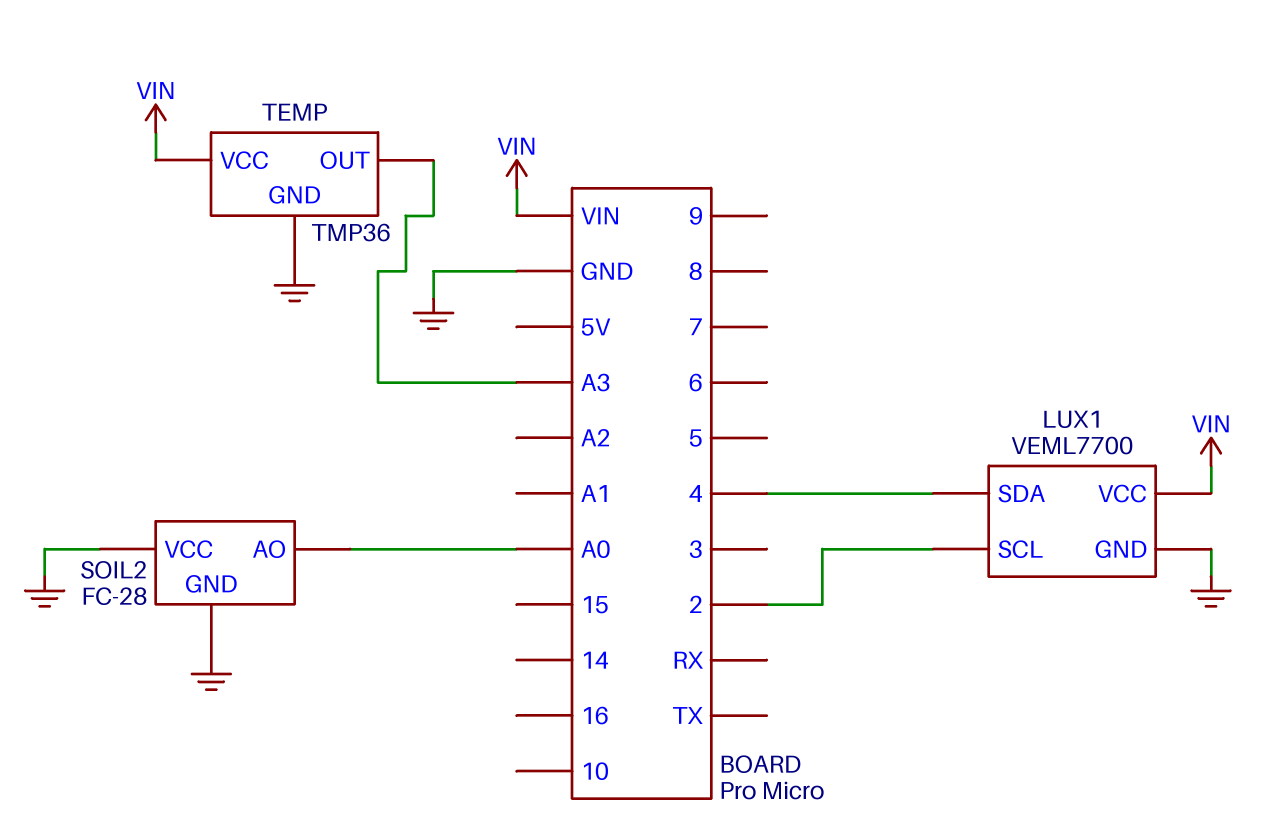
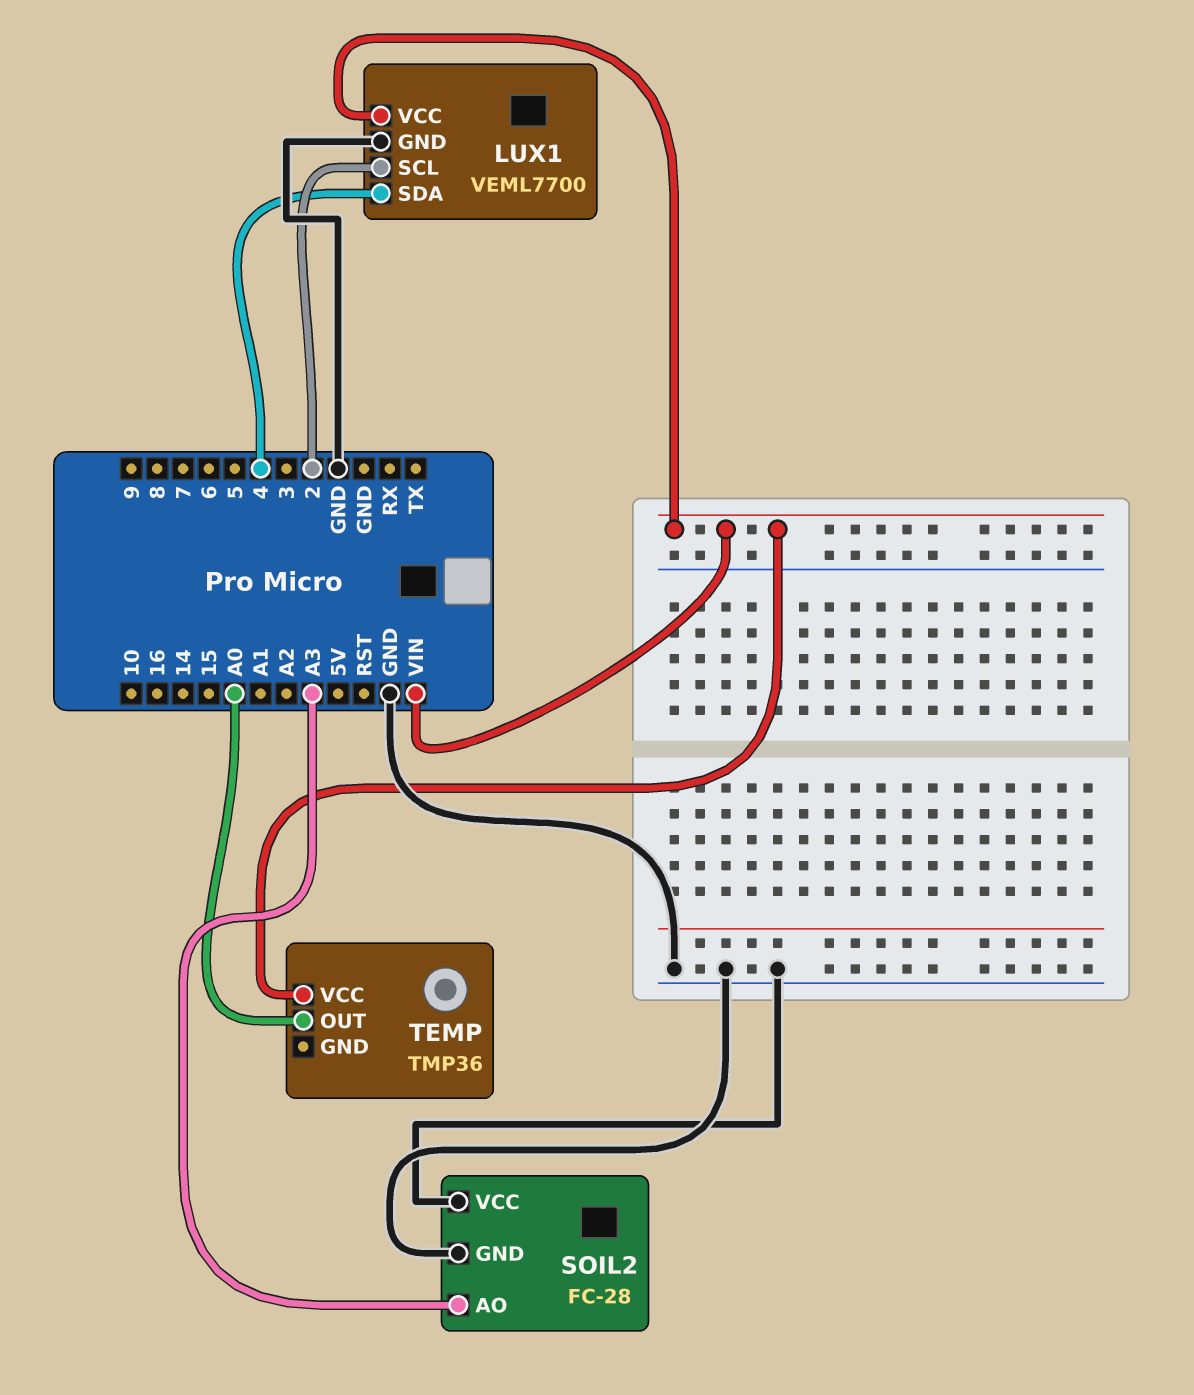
SOIL2 pin AO: A0 -> A3
TEMP pin GND: GND -> none
TEMP pin OUT: A3 -> A0

